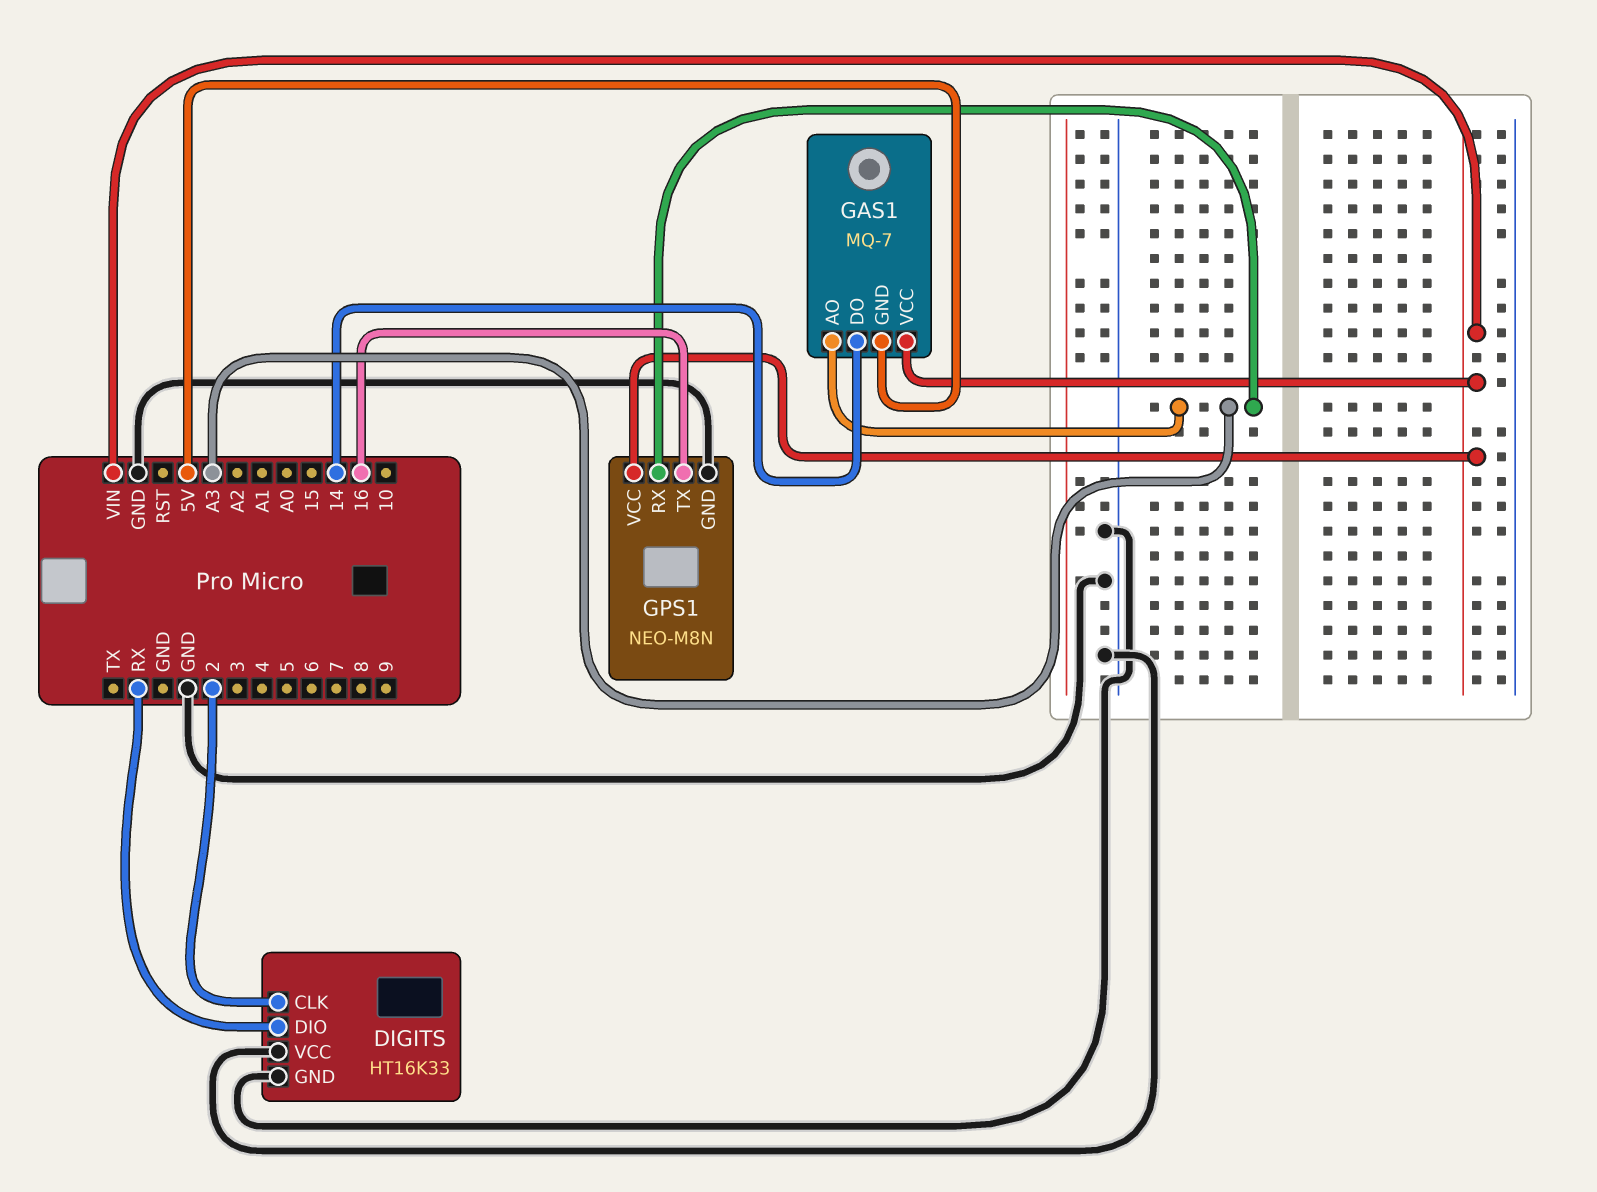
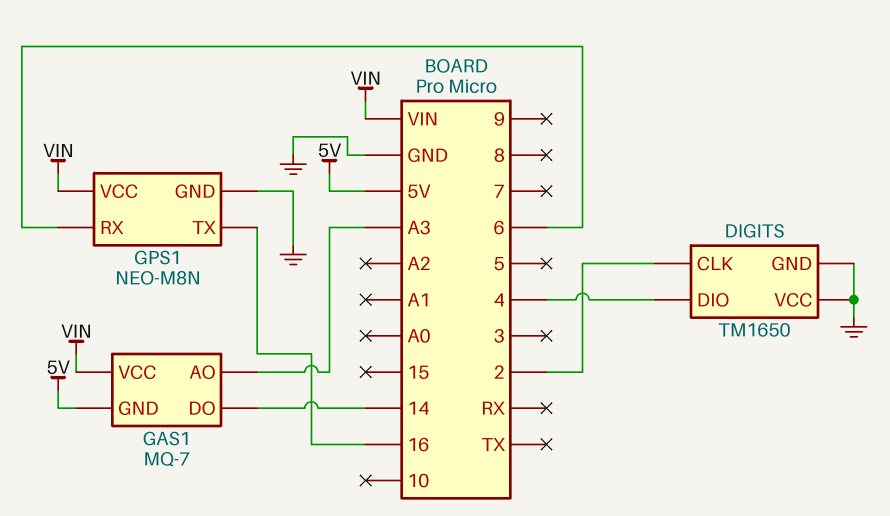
DIGITS: HT16K33 -> TM1650
DIGITS pin DIO: RX -> 4
GPS1 pin RX: A3 -> 6

